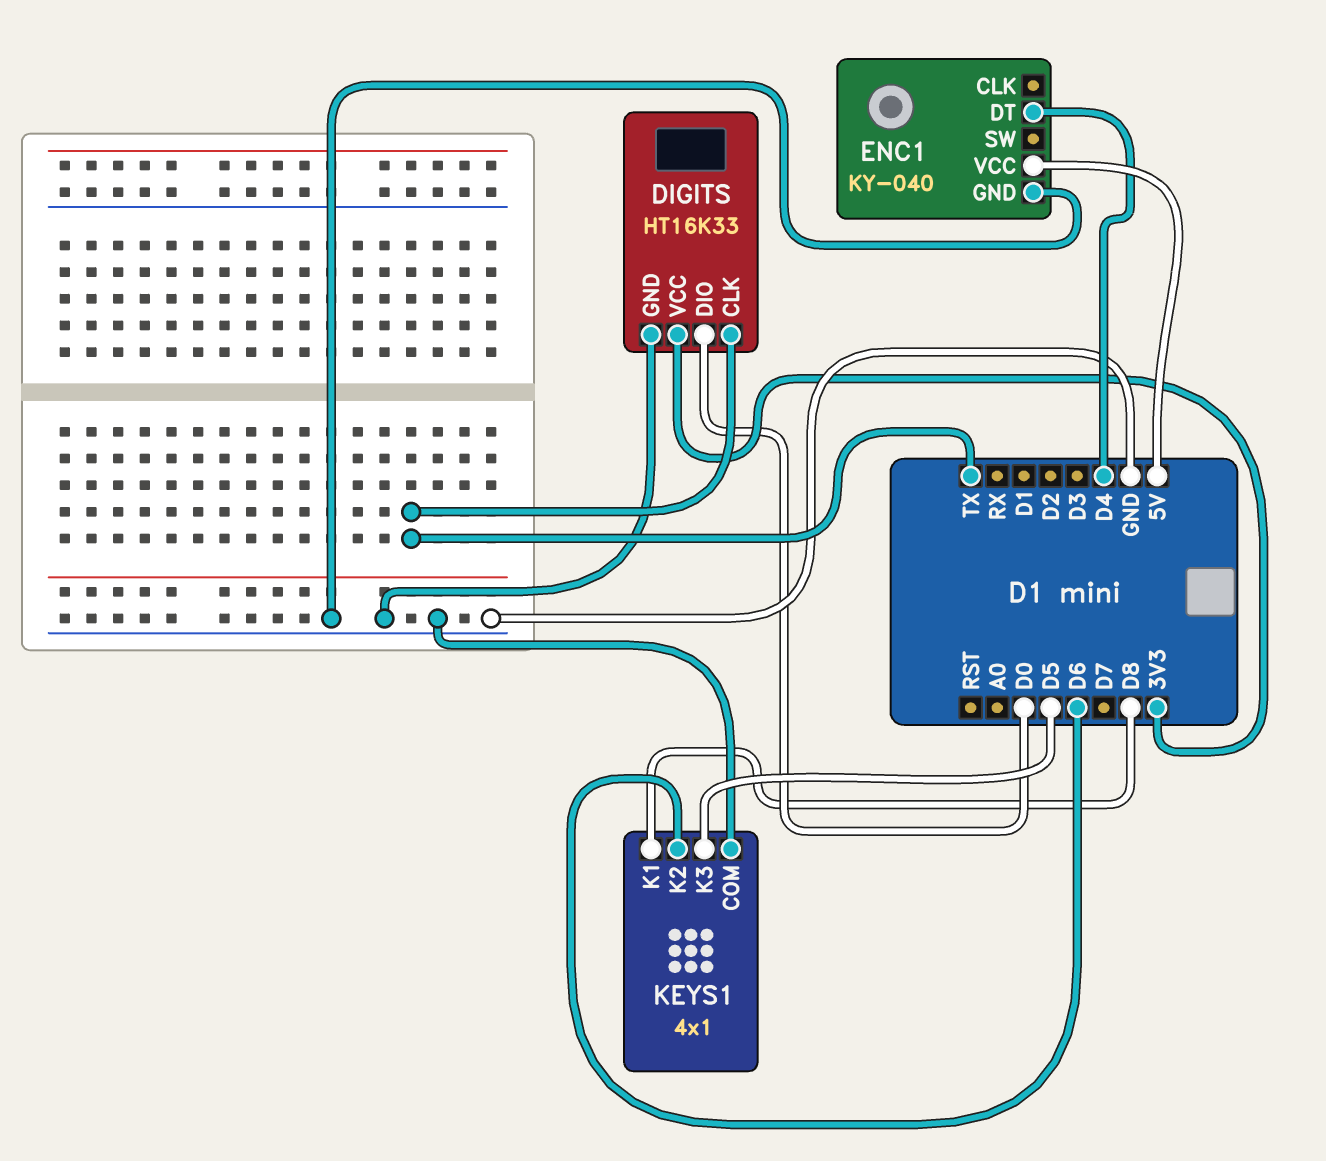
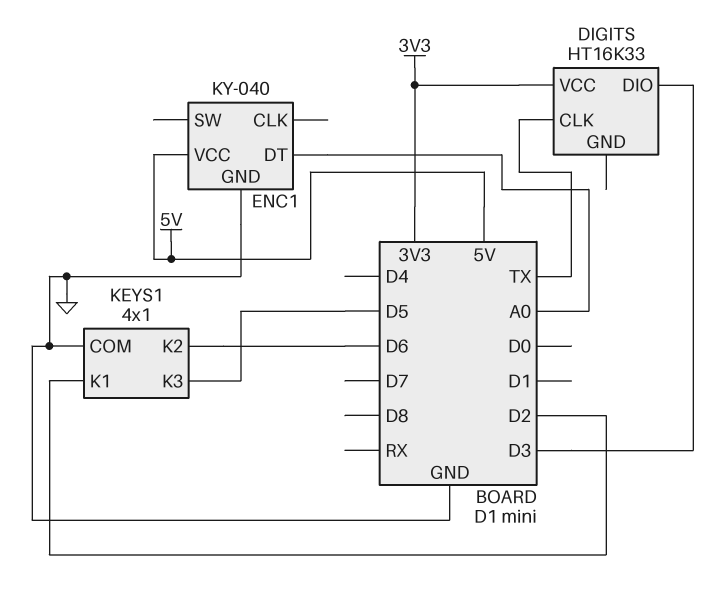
DIGITS pin DIO: D0 -> D3
DIGITS pin GND: GND -> none
ENC1 pin DT: D4 -> A0
KEYS1 pin K1: D8 -> D2

